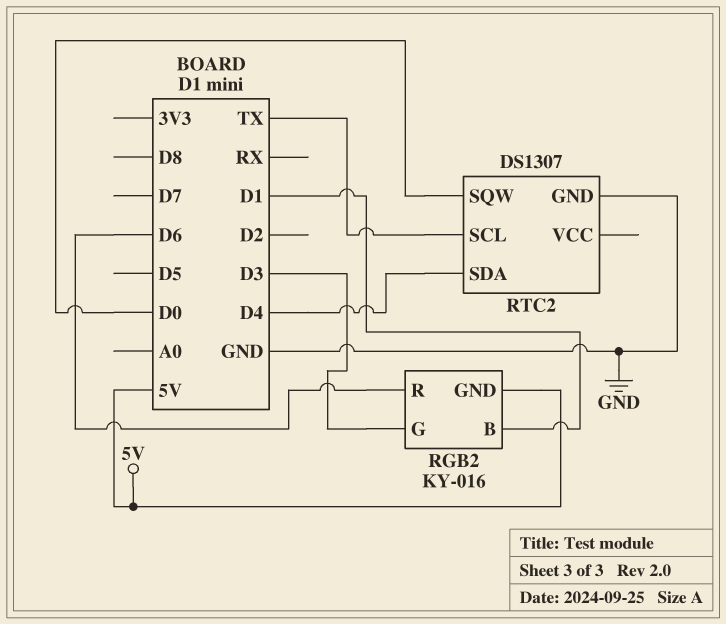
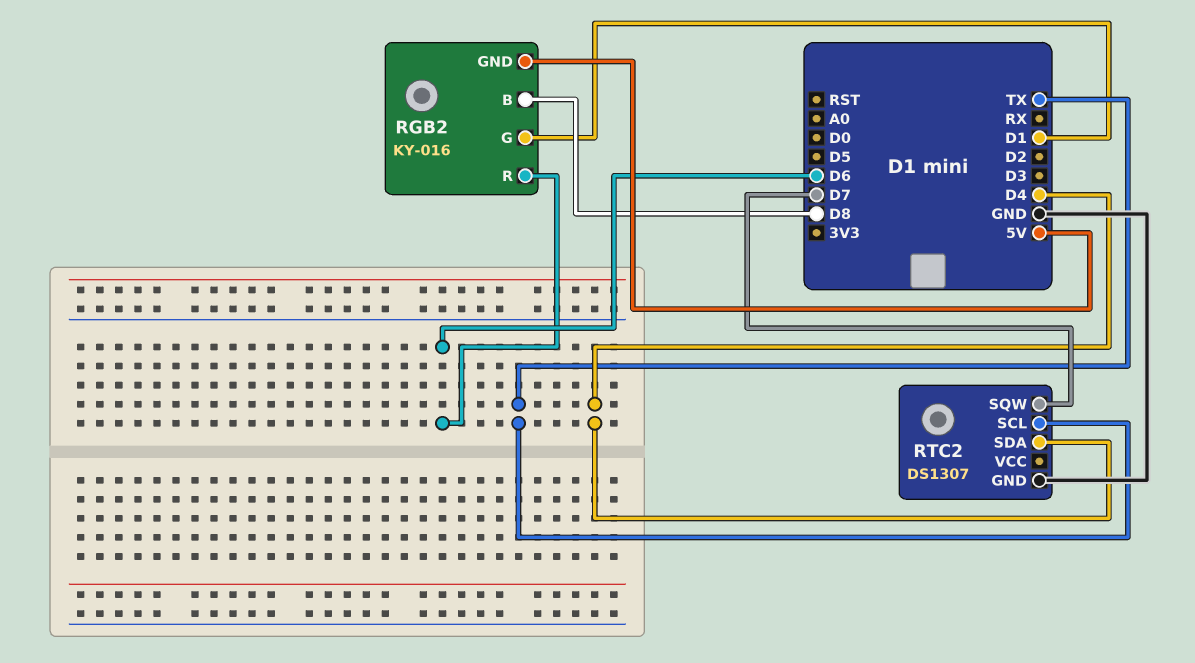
RGB2 pin B: D1 -> D8
RGB2 pin G: D3 -> D1
RTC2 pin SQW: D0 -> D7

